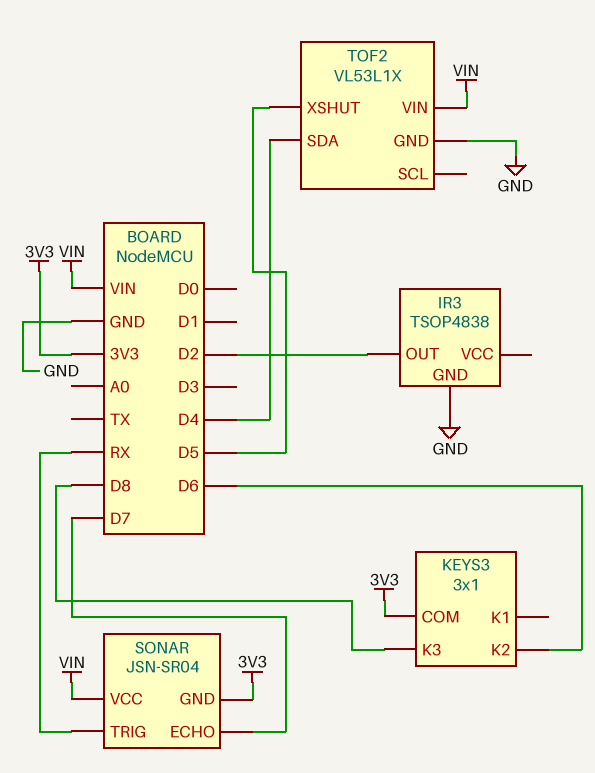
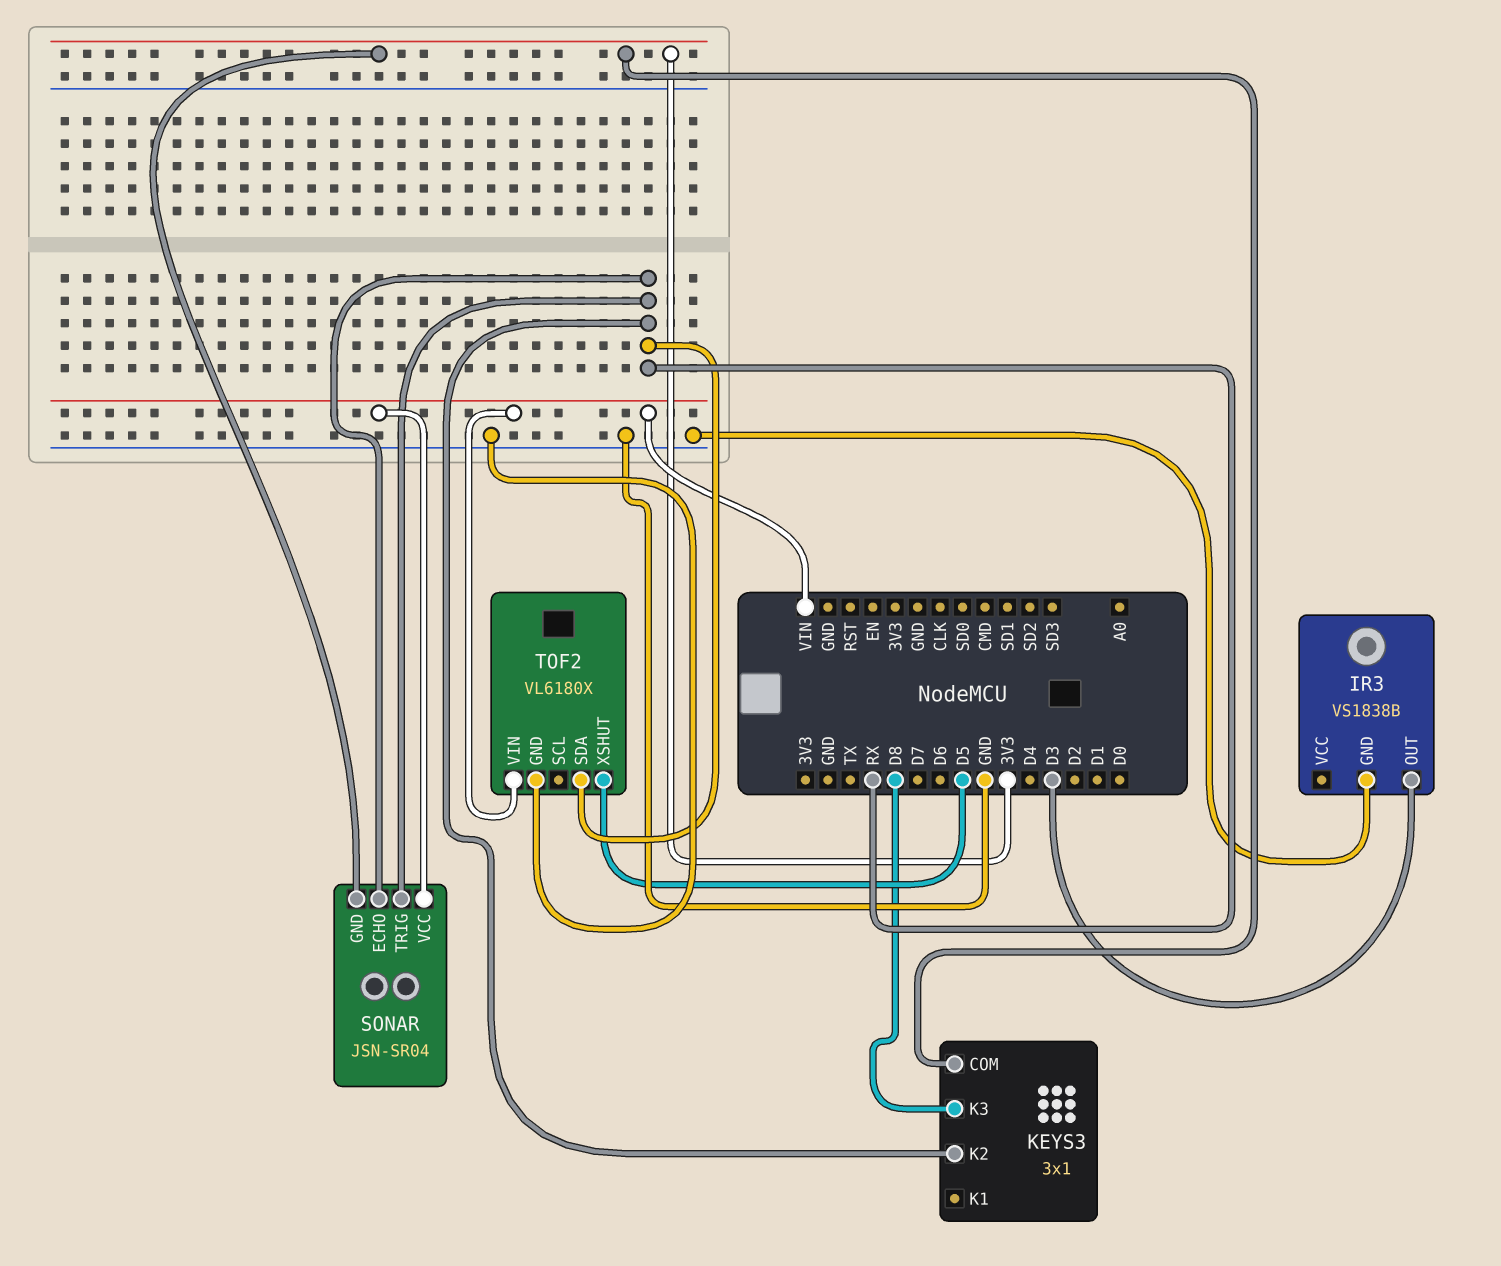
IR3: TSOP4838 -> VS1838B
IR3 pin OUT: D2 -> D3
KEYS3 pin K2: D6 -> RX
SONAR pin ECHO: D7 -> RX
TOF2: VL53L1X -> VL6180X
TOF2 pin SDA: D4 -> RX

